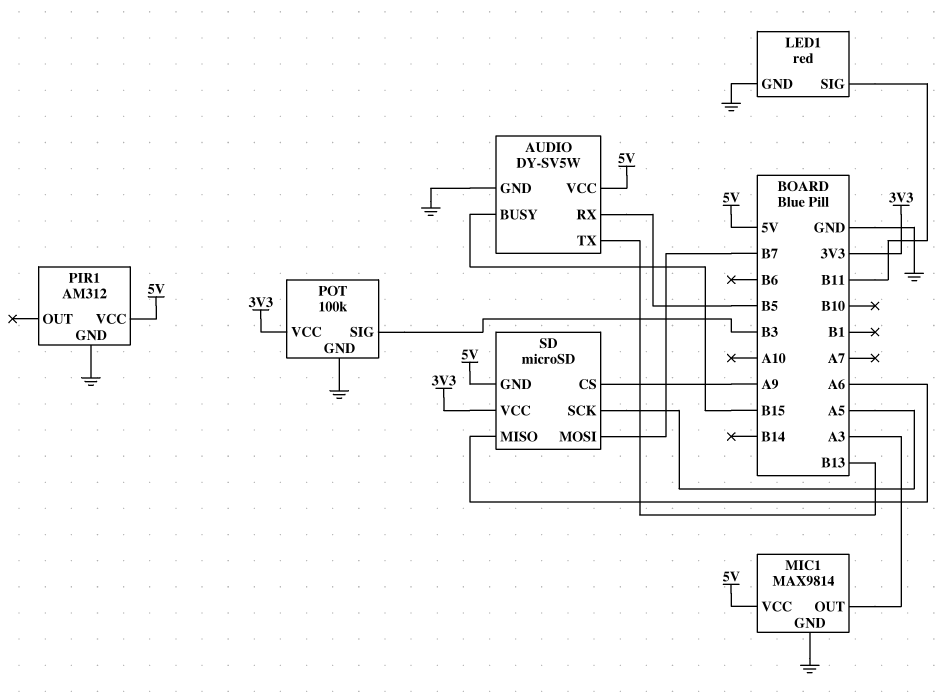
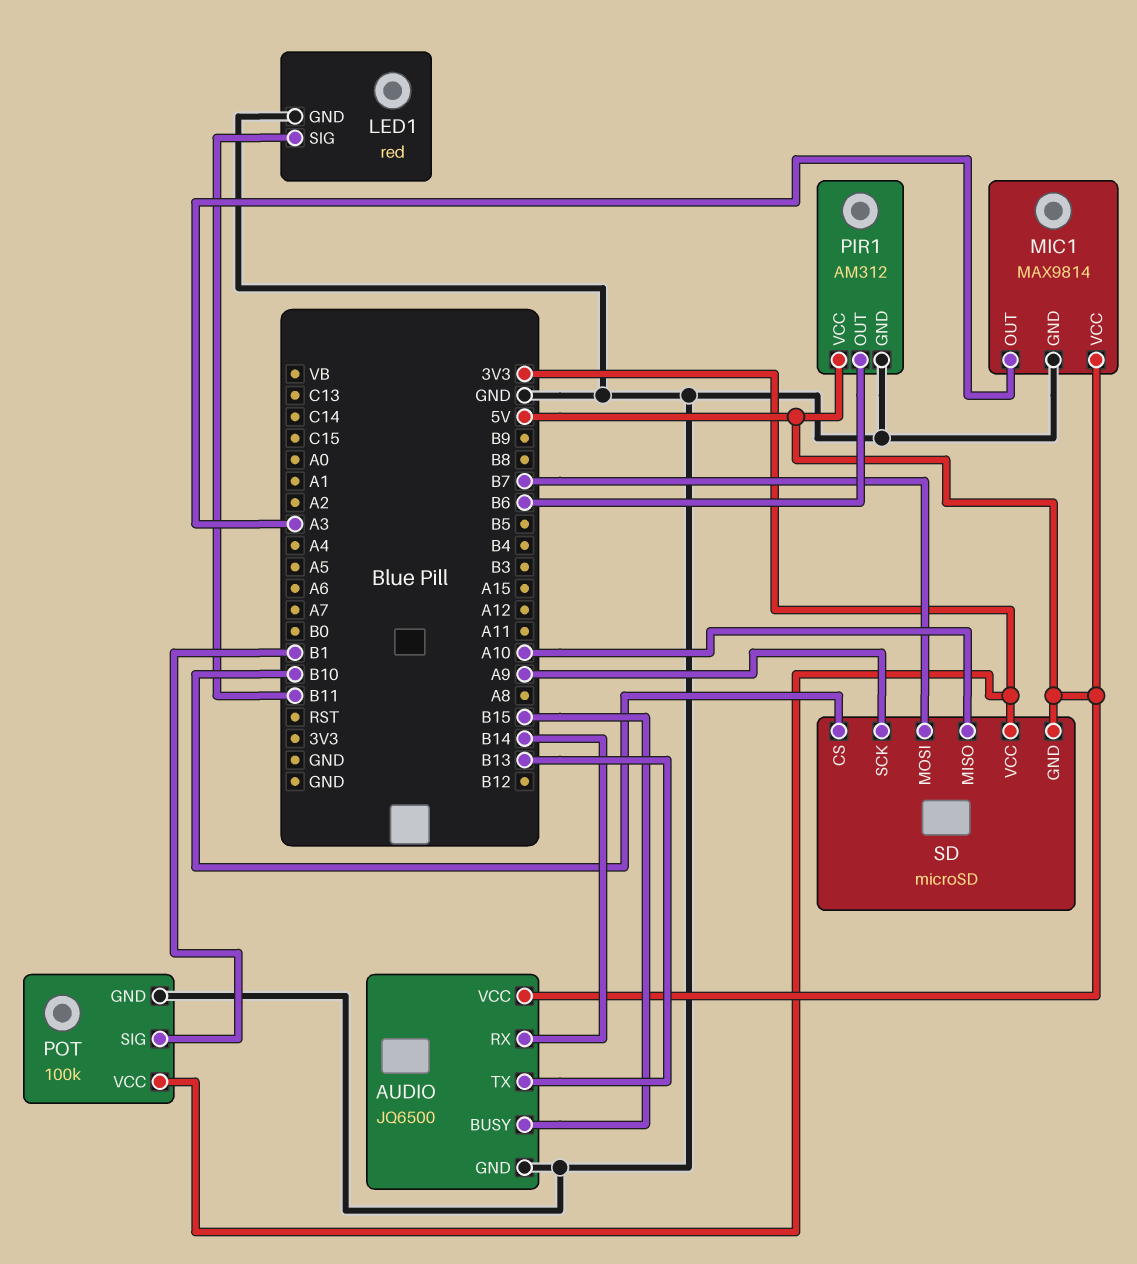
AUDIO: DY-SV5W -> JQ6500
AUDIO pin RX: B5 -> B14
PIR1 pin OUT: none -> B6
POT pin SIG: B3 -> B1
SD pin CS: A9 -> B10
SD pin MISO: A6 -> A10
SD pin SCK: A5 -> A9

